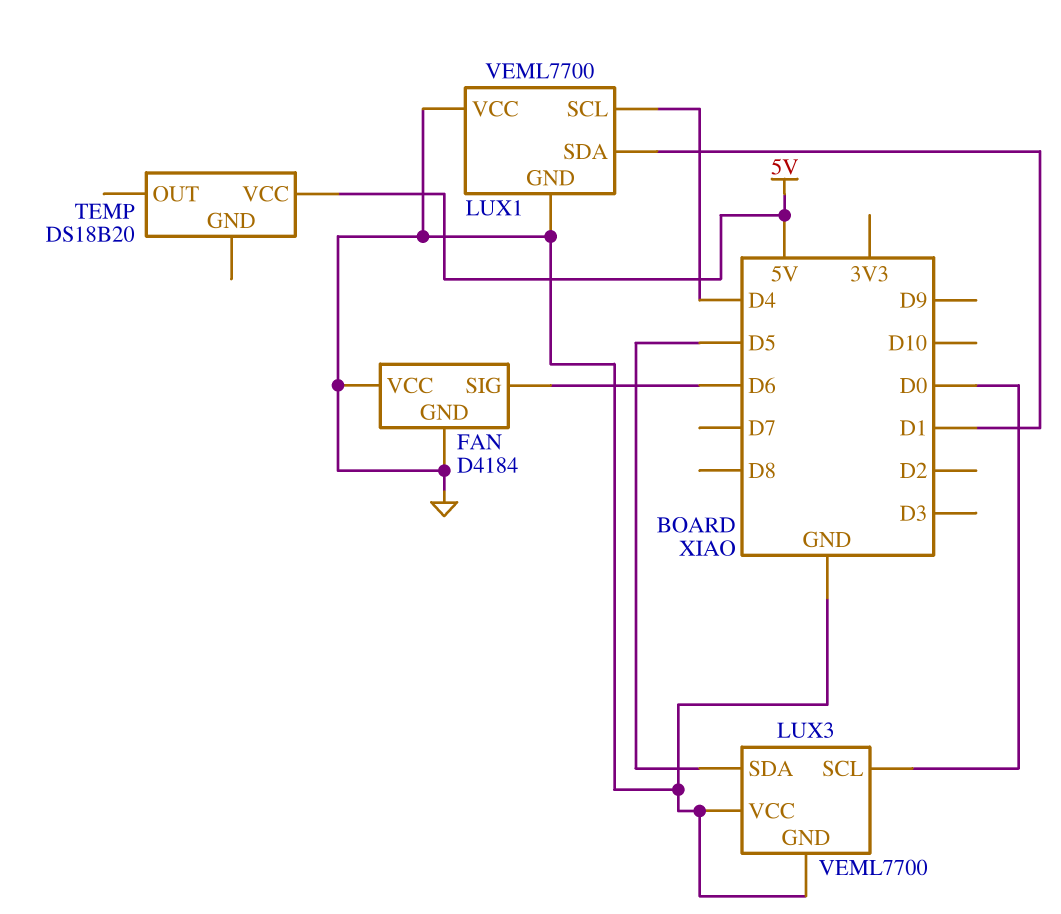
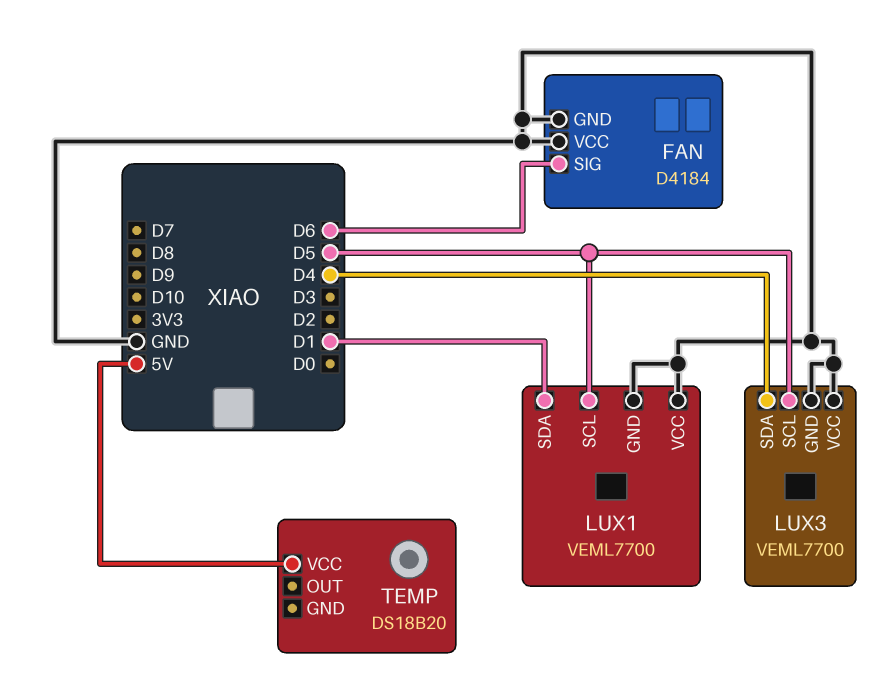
LUX1 pin SCL: D4 -> D5
LUX3 pin SCL: D0 -> D5
LUX3 pin SDA: D5 -> D4

